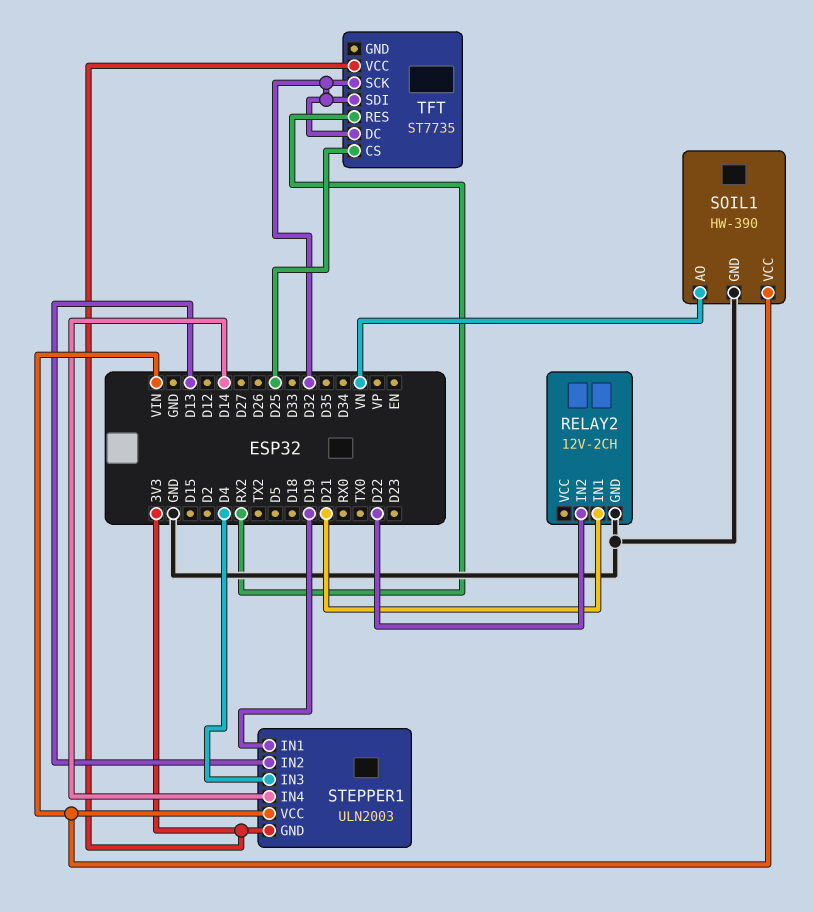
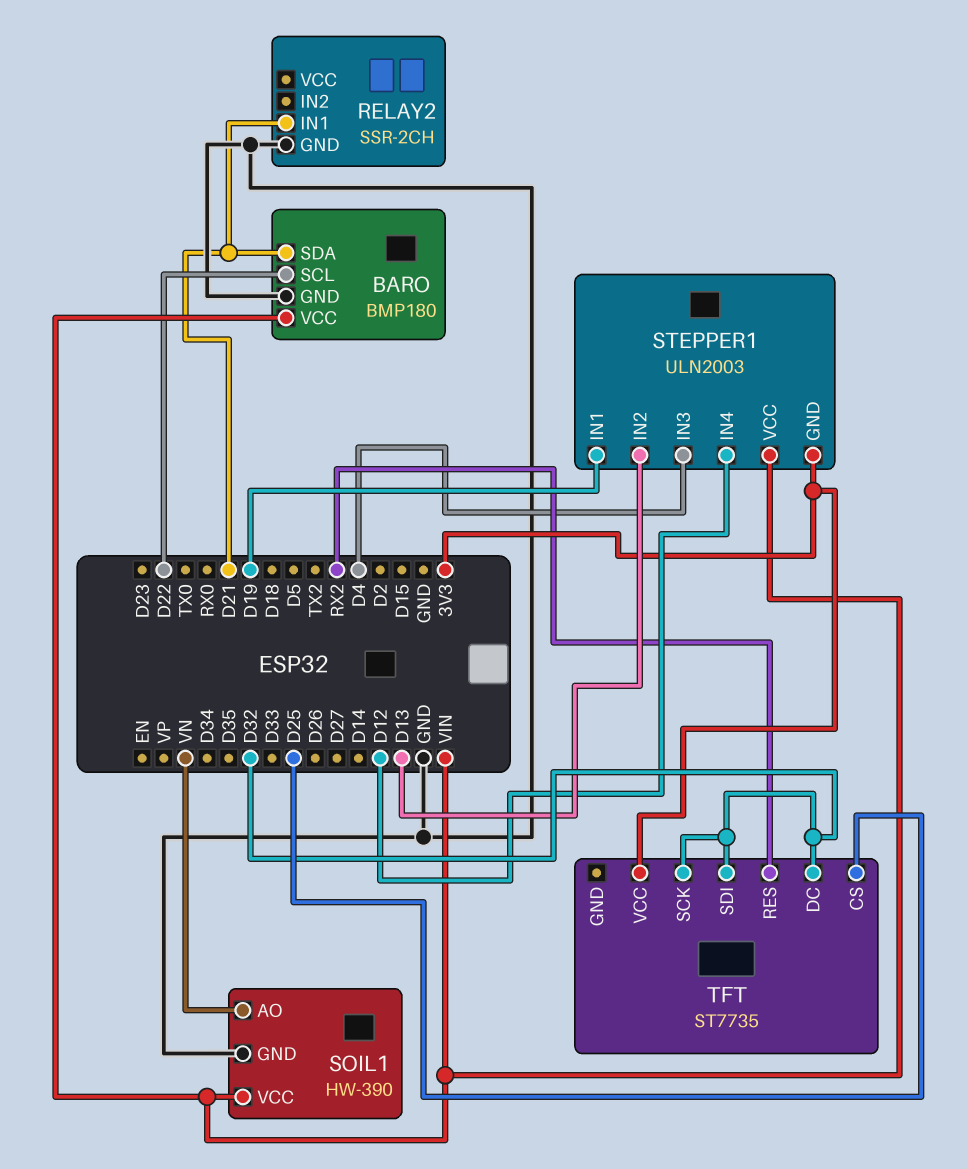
BARO: none -> BMP180
BARO pin GND: none -> GND
BARO pin SCL: none -> D22
BARO pin SDA: none -> D21
BARO pin VCC: none -> VIN
RELAY2: 12V-2CH -> SSR-2CH
RELAY2 pin IN2: D22 -> none
STEPPER1 pin IN4: D14 -> D12

